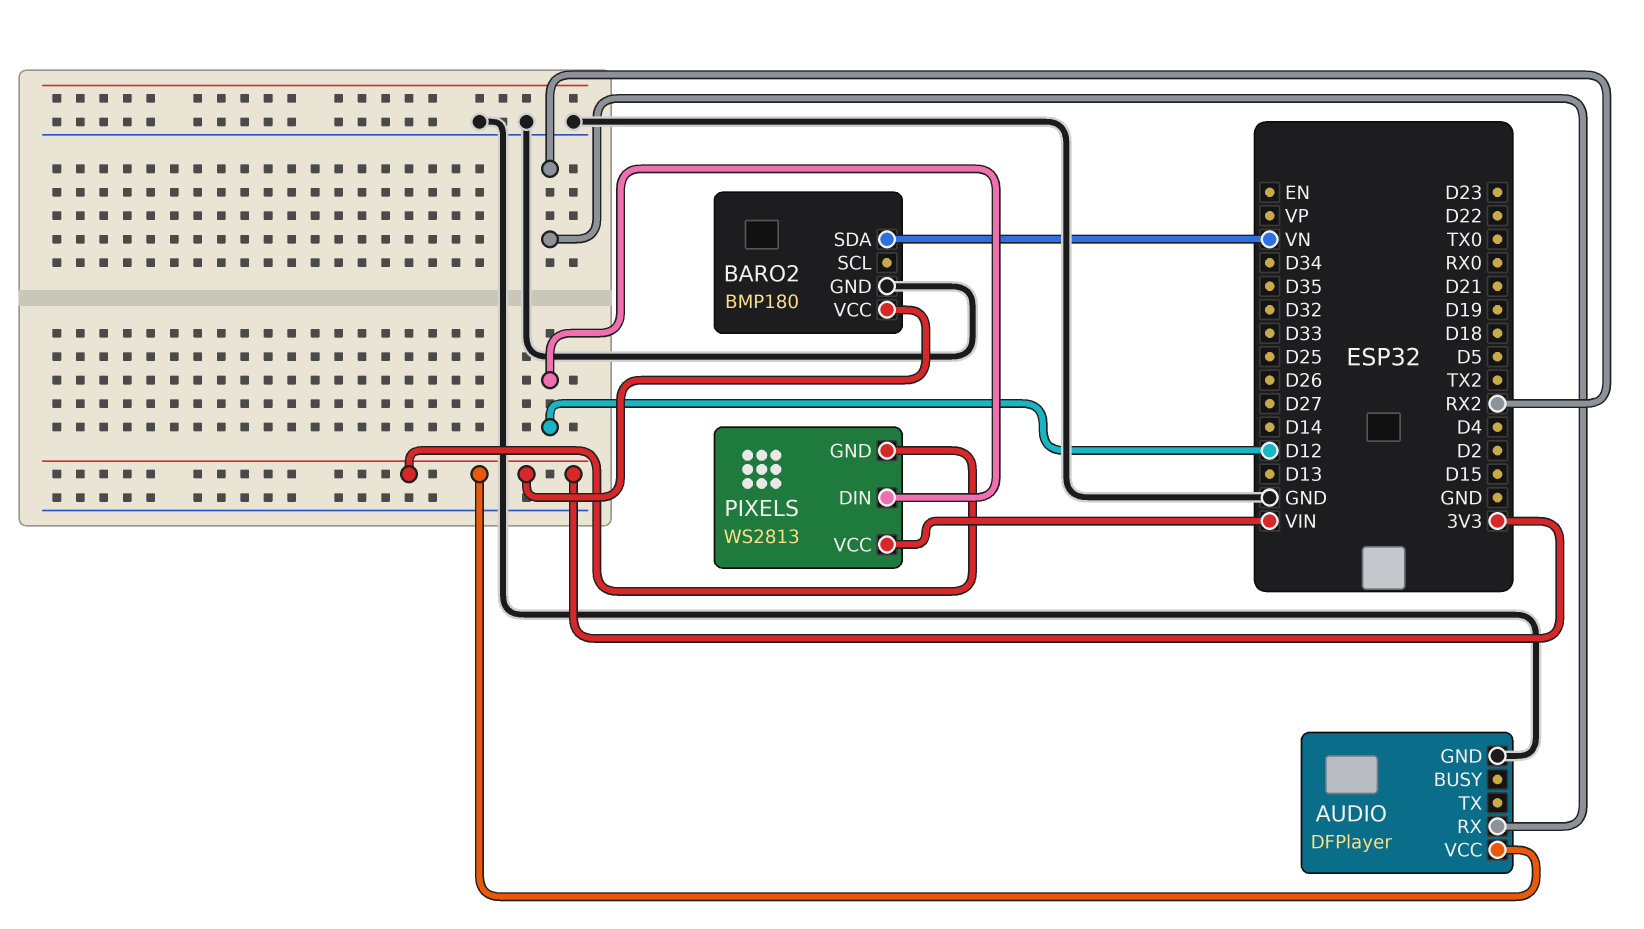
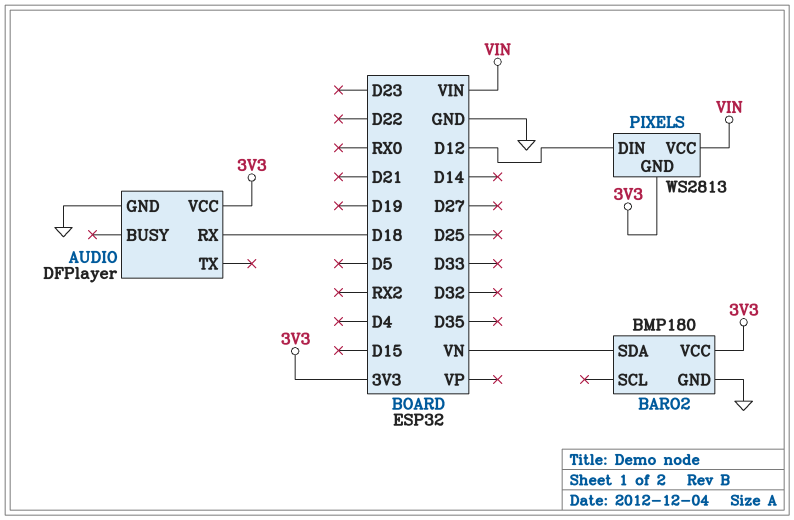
AUDIO pin RX: RX2 -> D18

